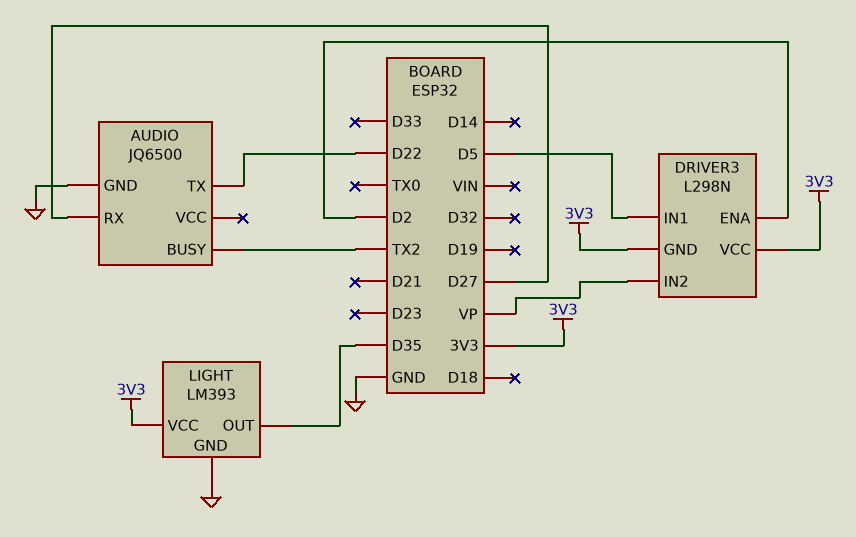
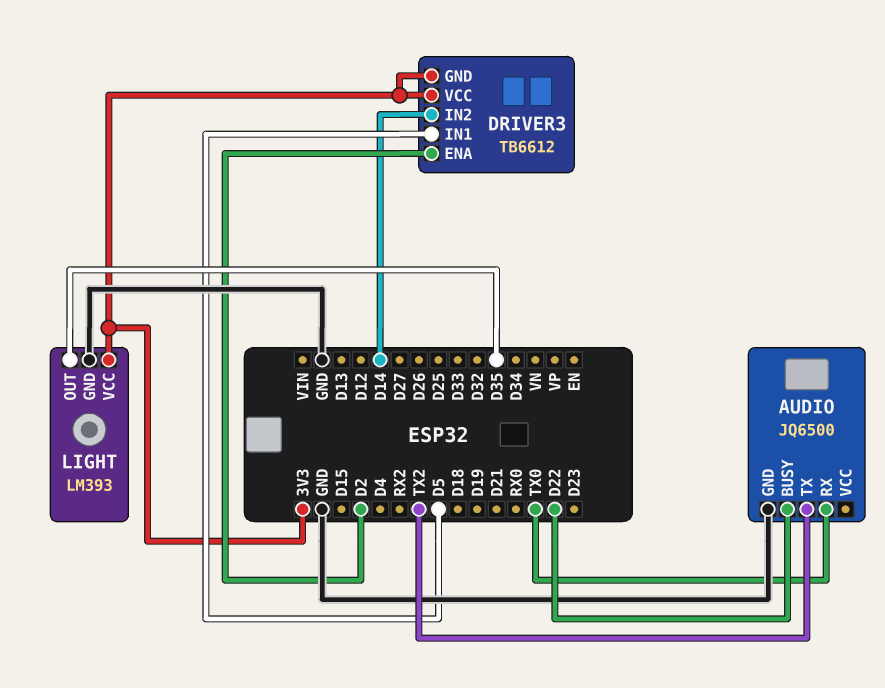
AUDIO pin BUSY: TX2 -> D22
AUDIO pin RX: D27 -> TX0
AUDIO pin TX: D22 -> TX2
DRIVER3: L298N -> TB6612
DRIVER3 pin IN2: VP -> D14

